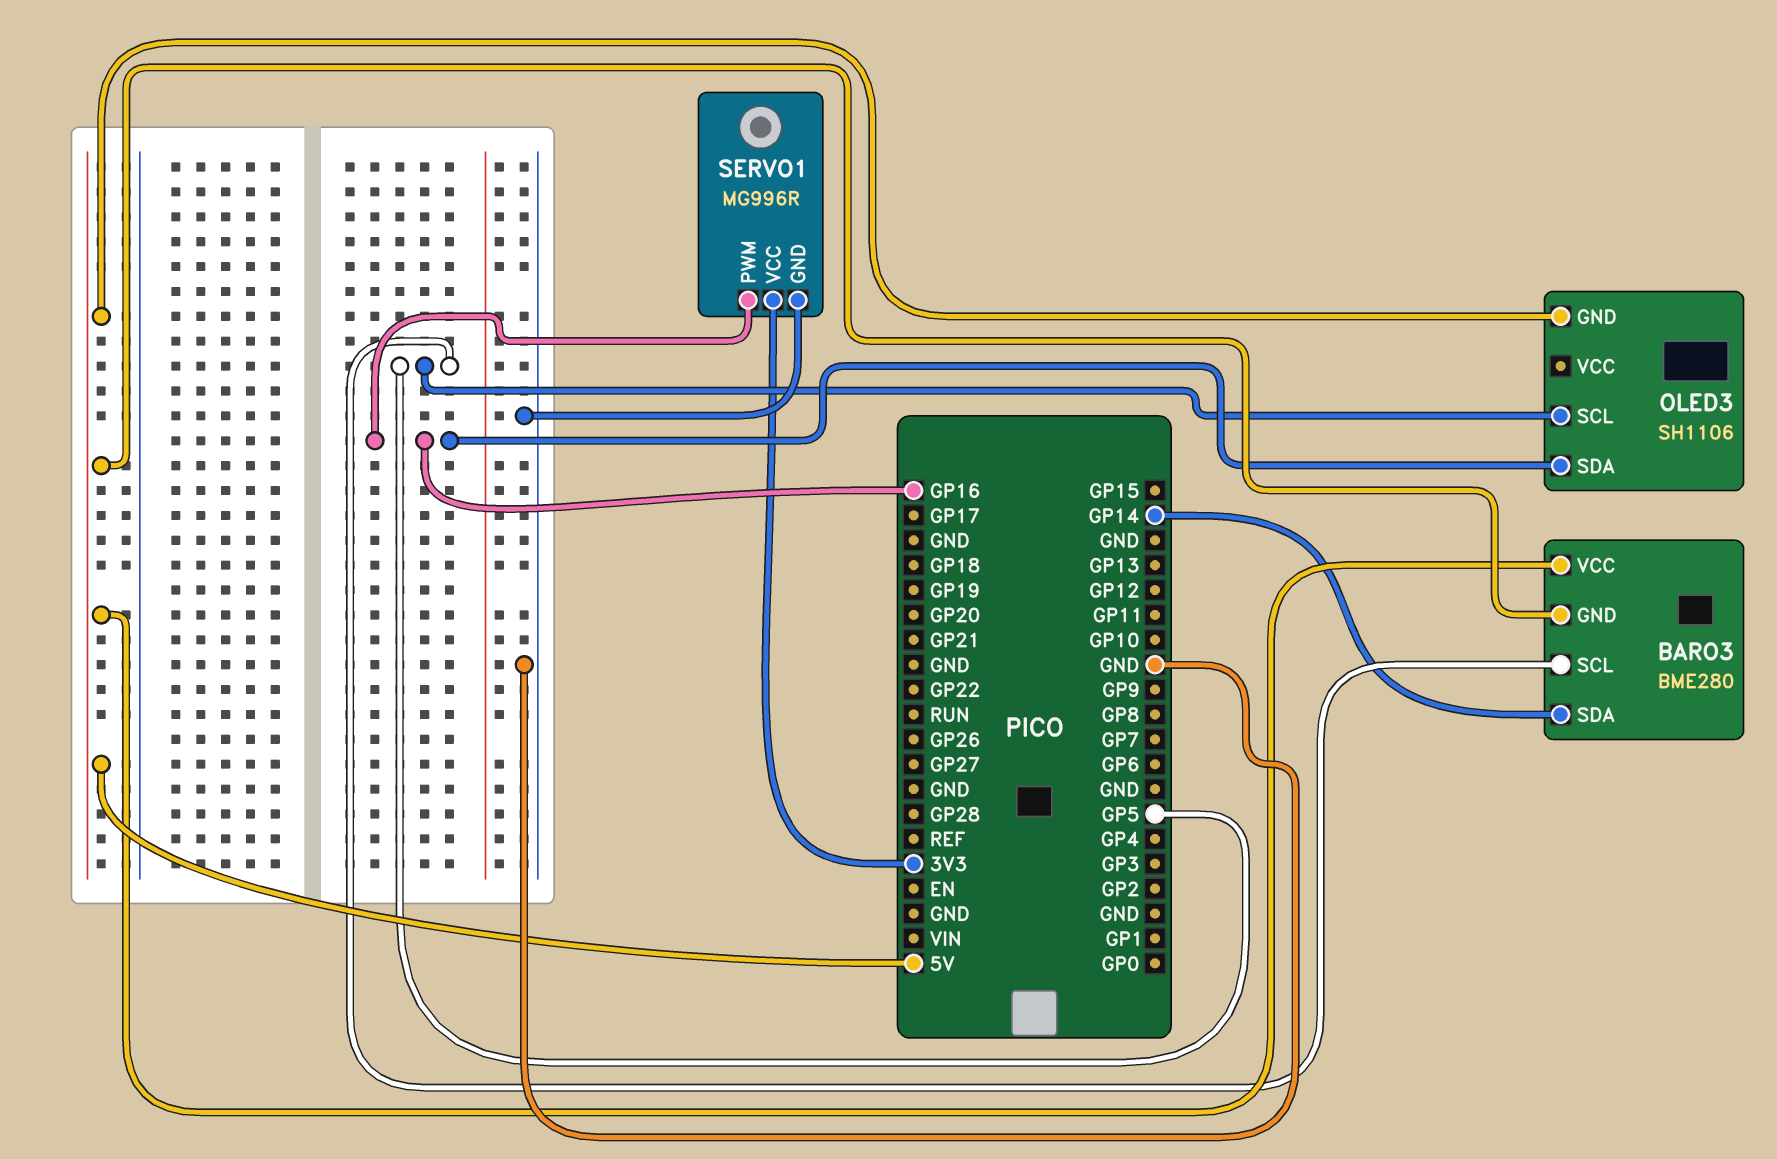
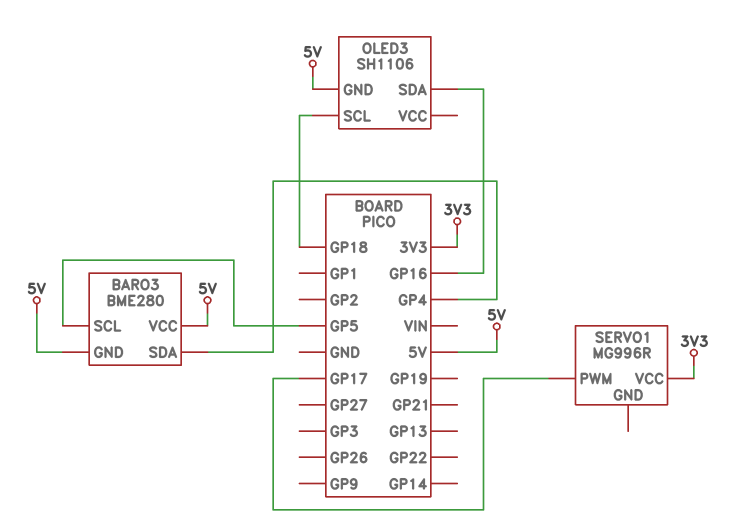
BARO3 pin SDA: GP14 -> GP4
OLED3 pin SCL: GP5 -> GP18
SERVO1 pin GND: GND -> none
SERVO1 pin PWM: GP16 -> GP17

